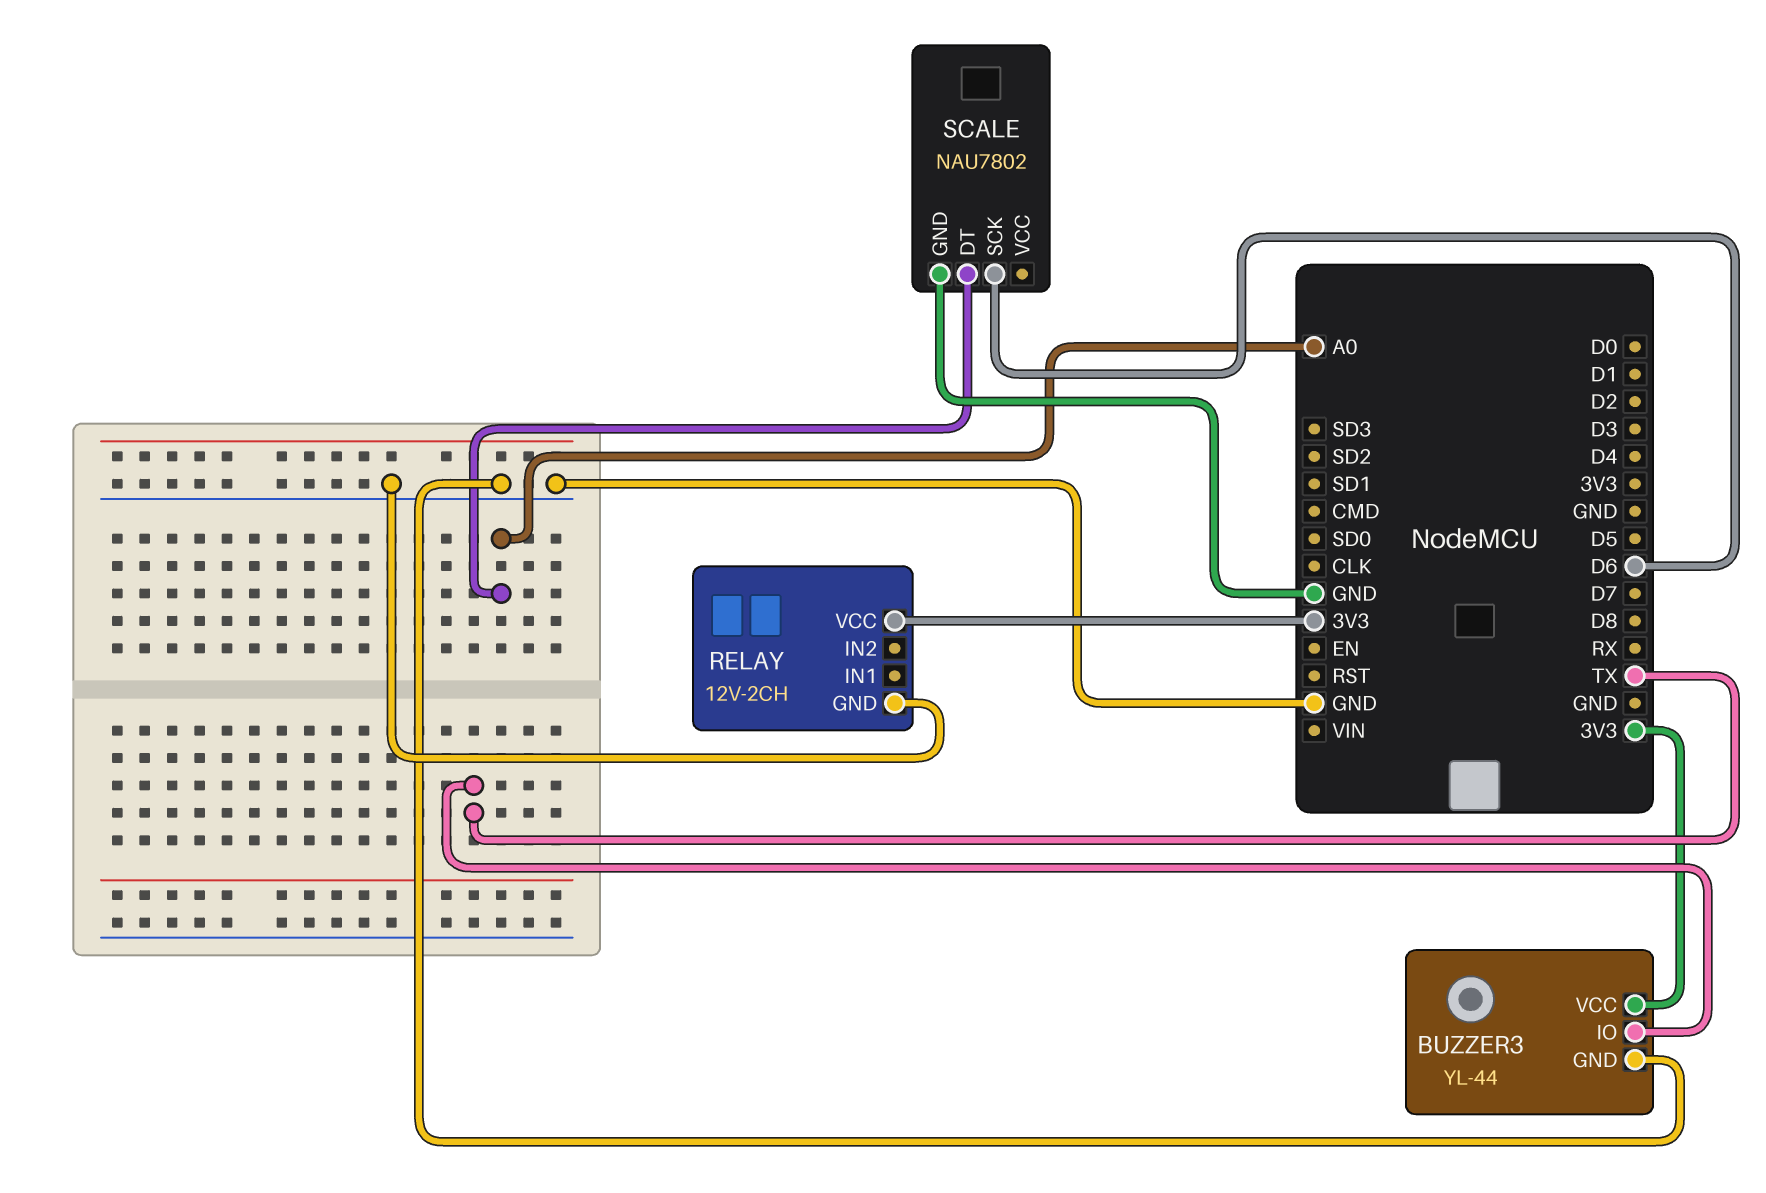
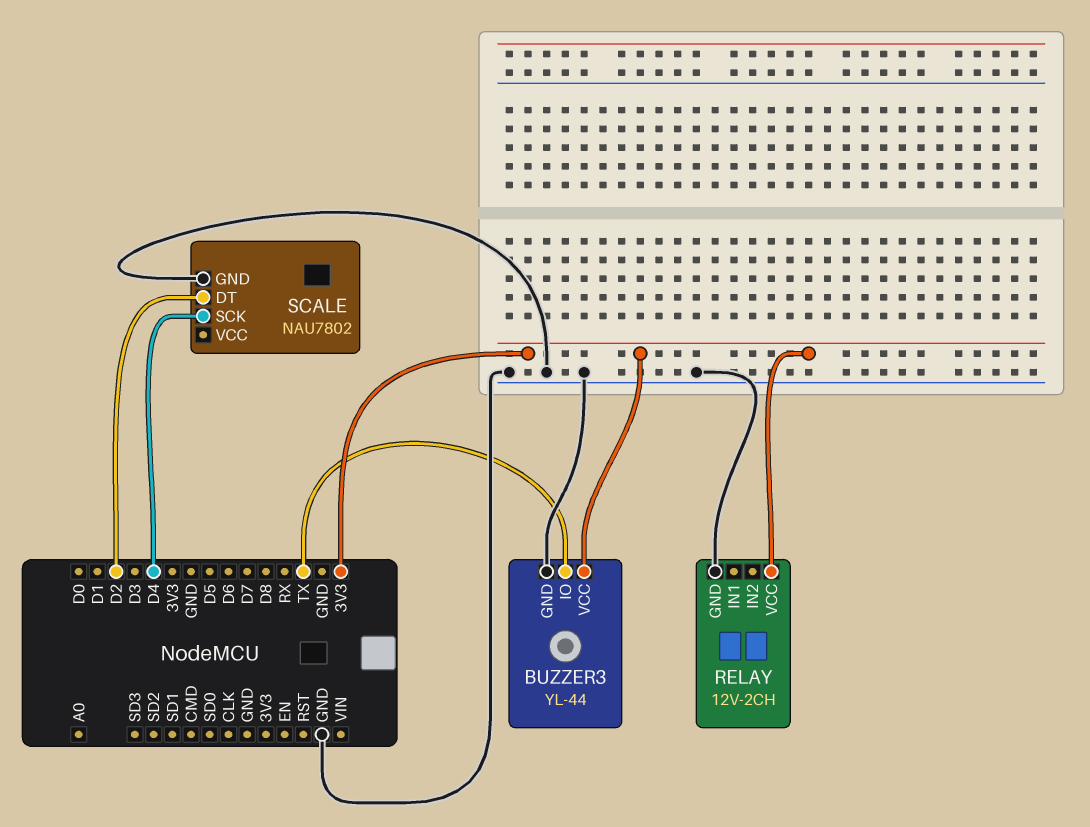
SCALE pin DT: A0 -> D2
SCALE pin SCK: D6 -> D4

